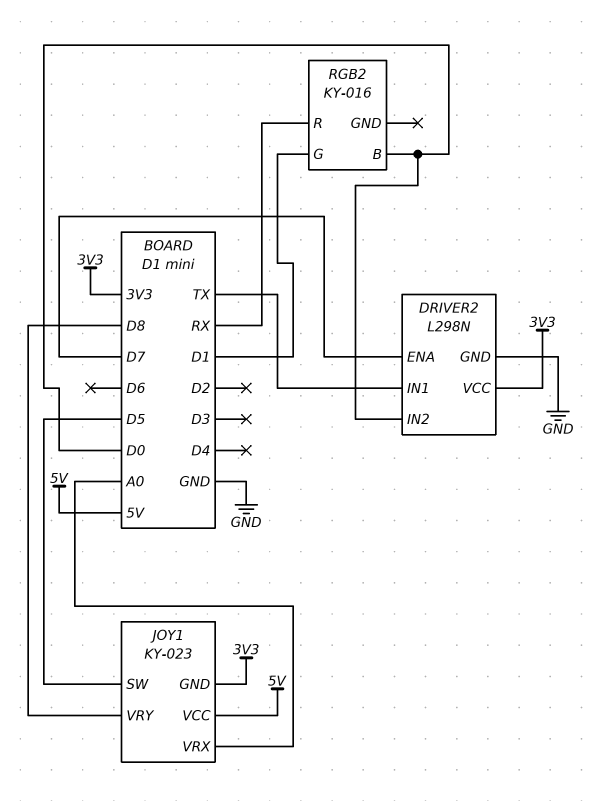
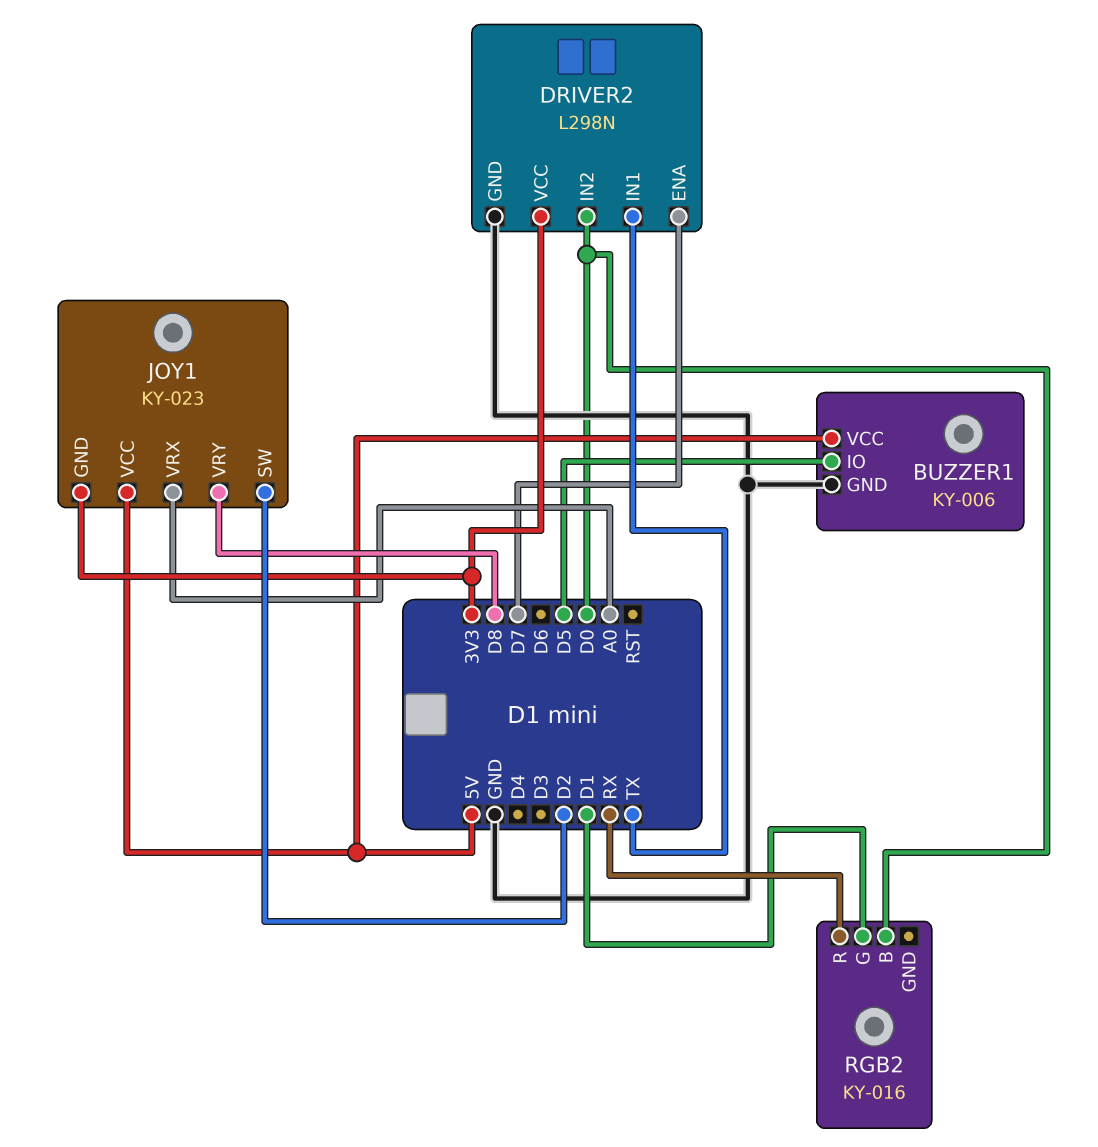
BUZZER1: none -> KY-006
BUZZER1 pin GND: none -> GND
BUZZER1 pin IO: none -> D5
BUZZER1 pin VCC: none -> 5V
JOY1 pin SW: D5 -> D2

